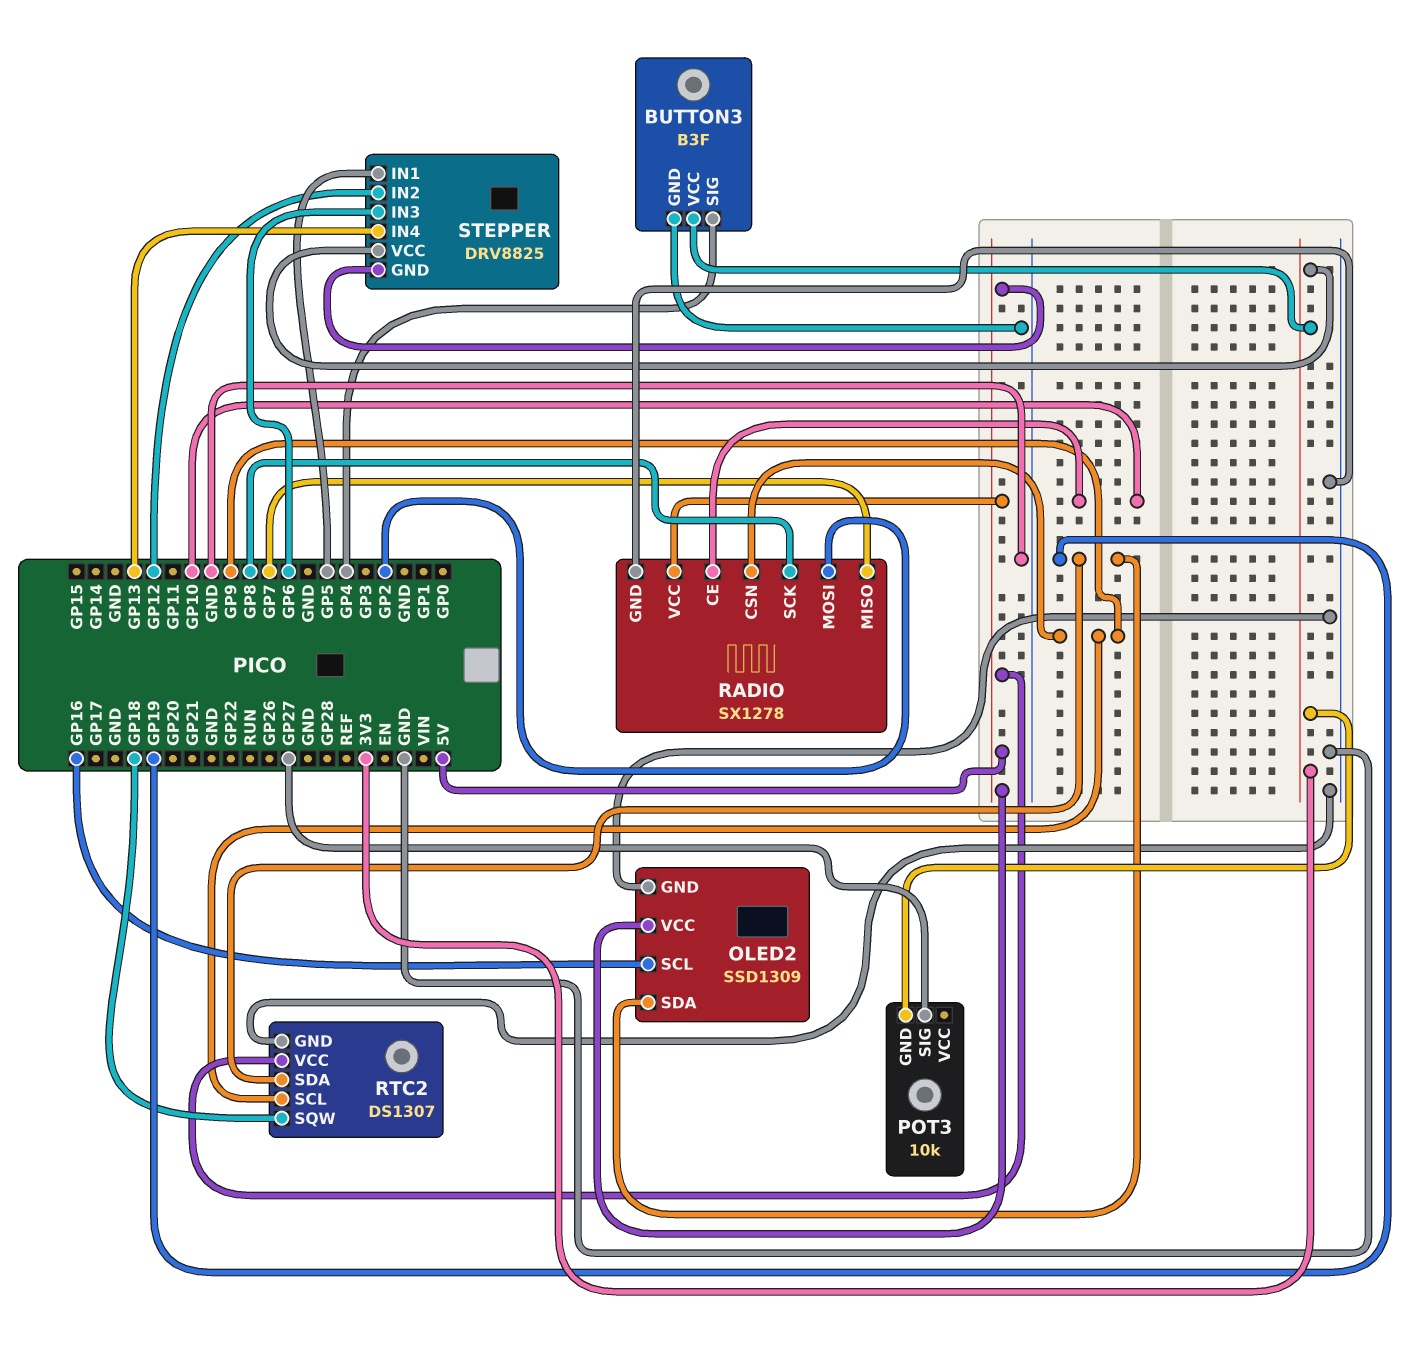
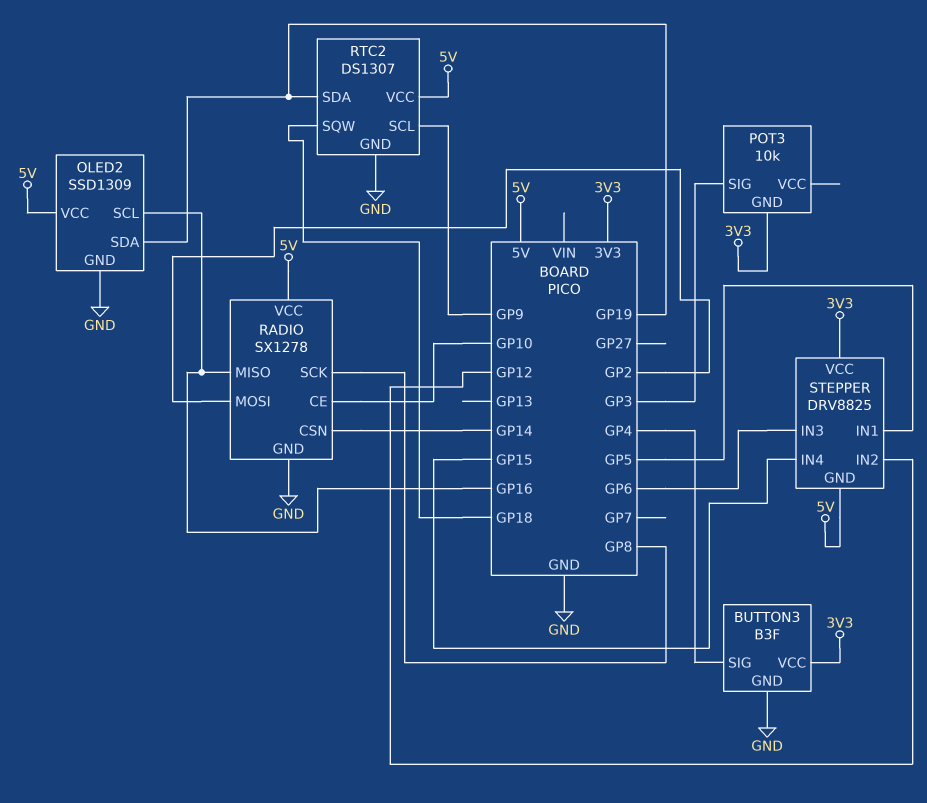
POT3 pin SIG: GP27 -> GP3
RADIO pin CSN: GP9 -> GP14
RADIO pin MISO: GP7 -> GP16
STEPPER pin IN4: GP13 -> GP15

